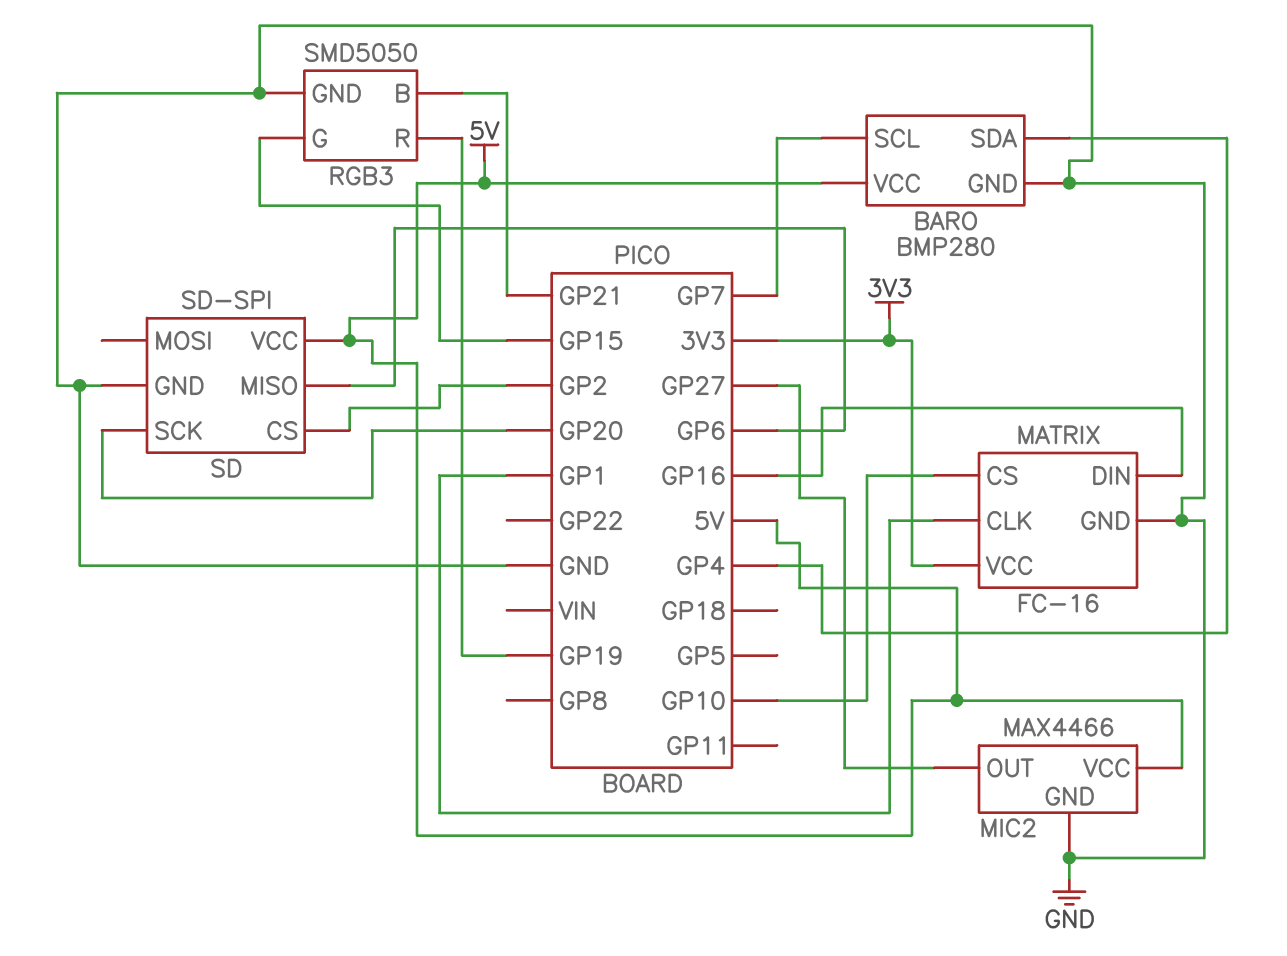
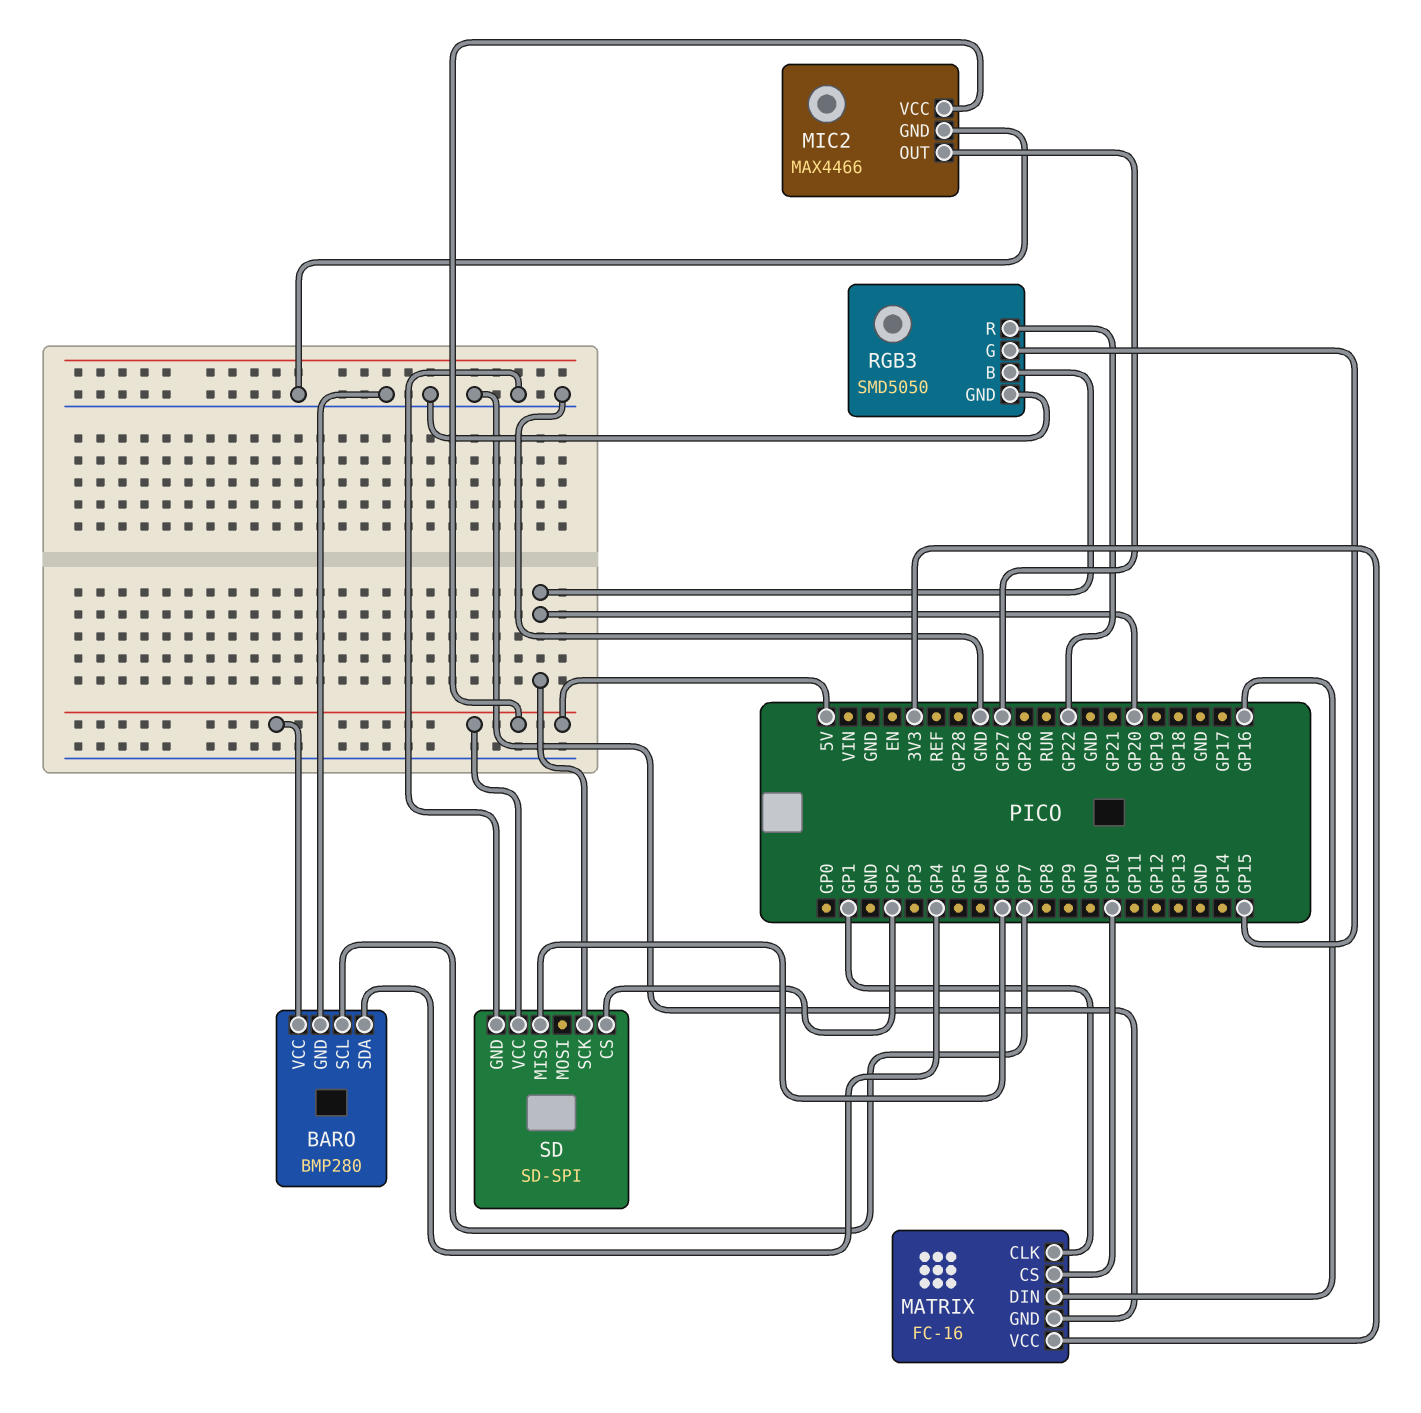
RGB3 pin B: GP21 -> GP20
RGB3 pin R: GP19 -> GP22

